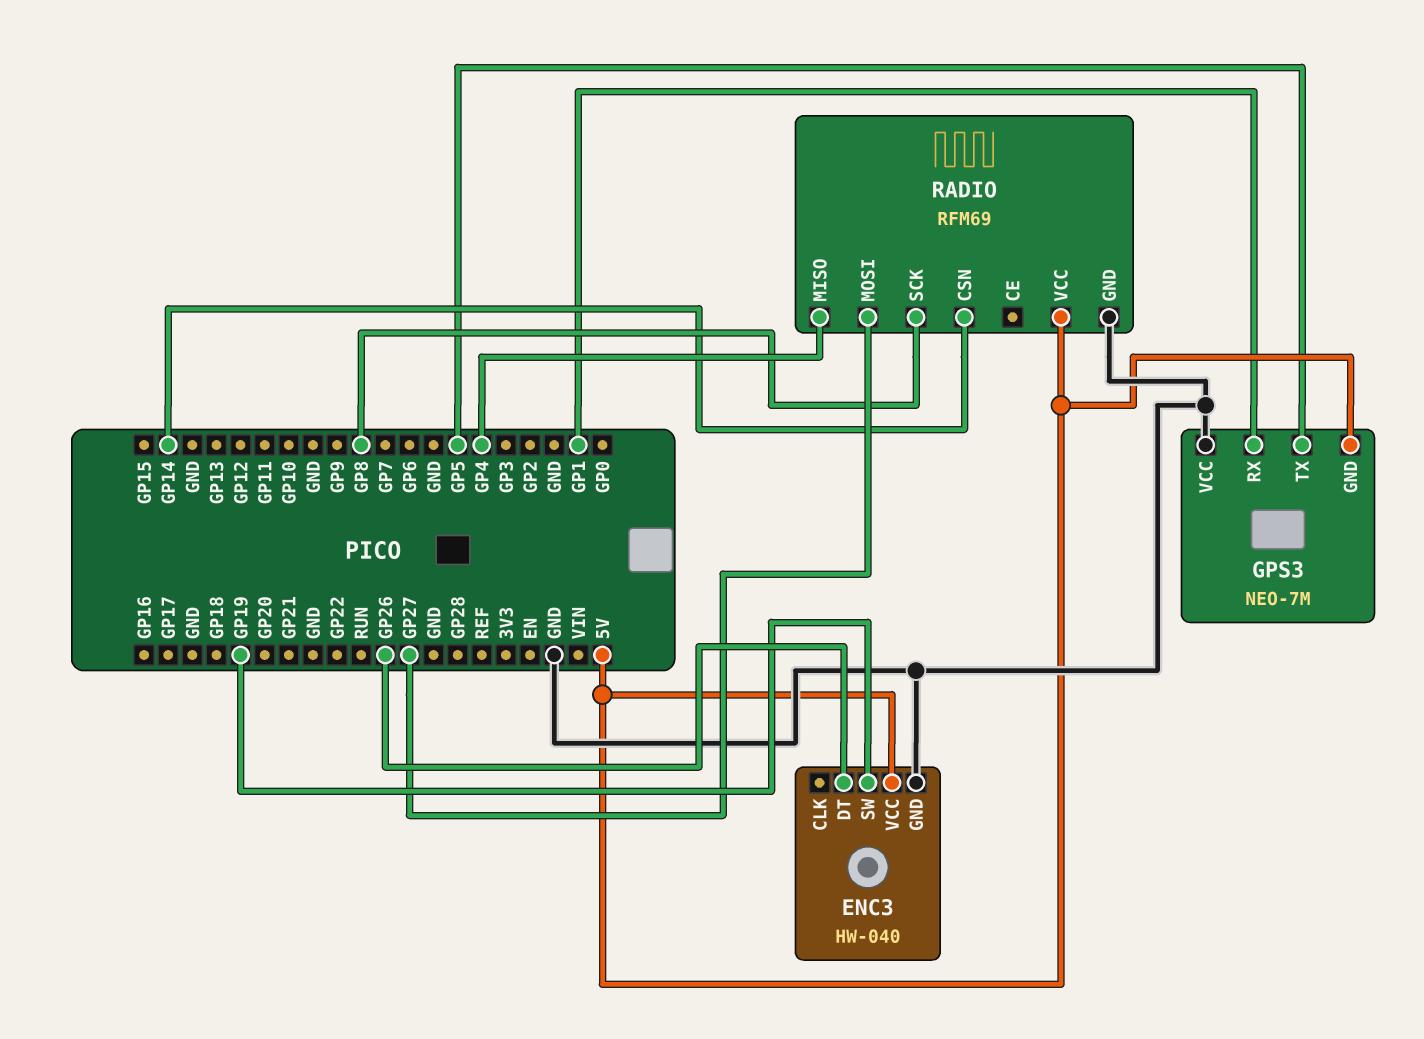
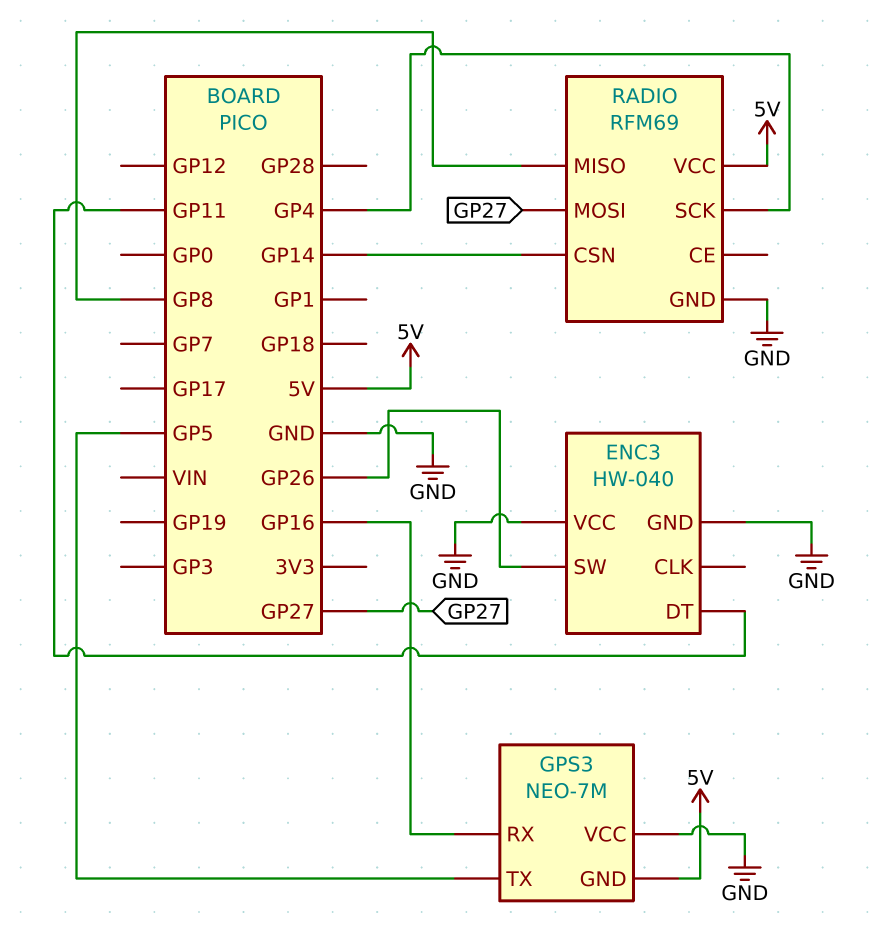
ENC3 pin DT: GP26 -> GP11
ENC3 pin SW: GP19 -> GP26
ENC3 pin VCC: 5V -> GND
GPS3 pin RX: GP1 -> GP16
RADIO pin MISO: GP4 -> GP8
RADIO pin SCK: GP8 -> GP4

